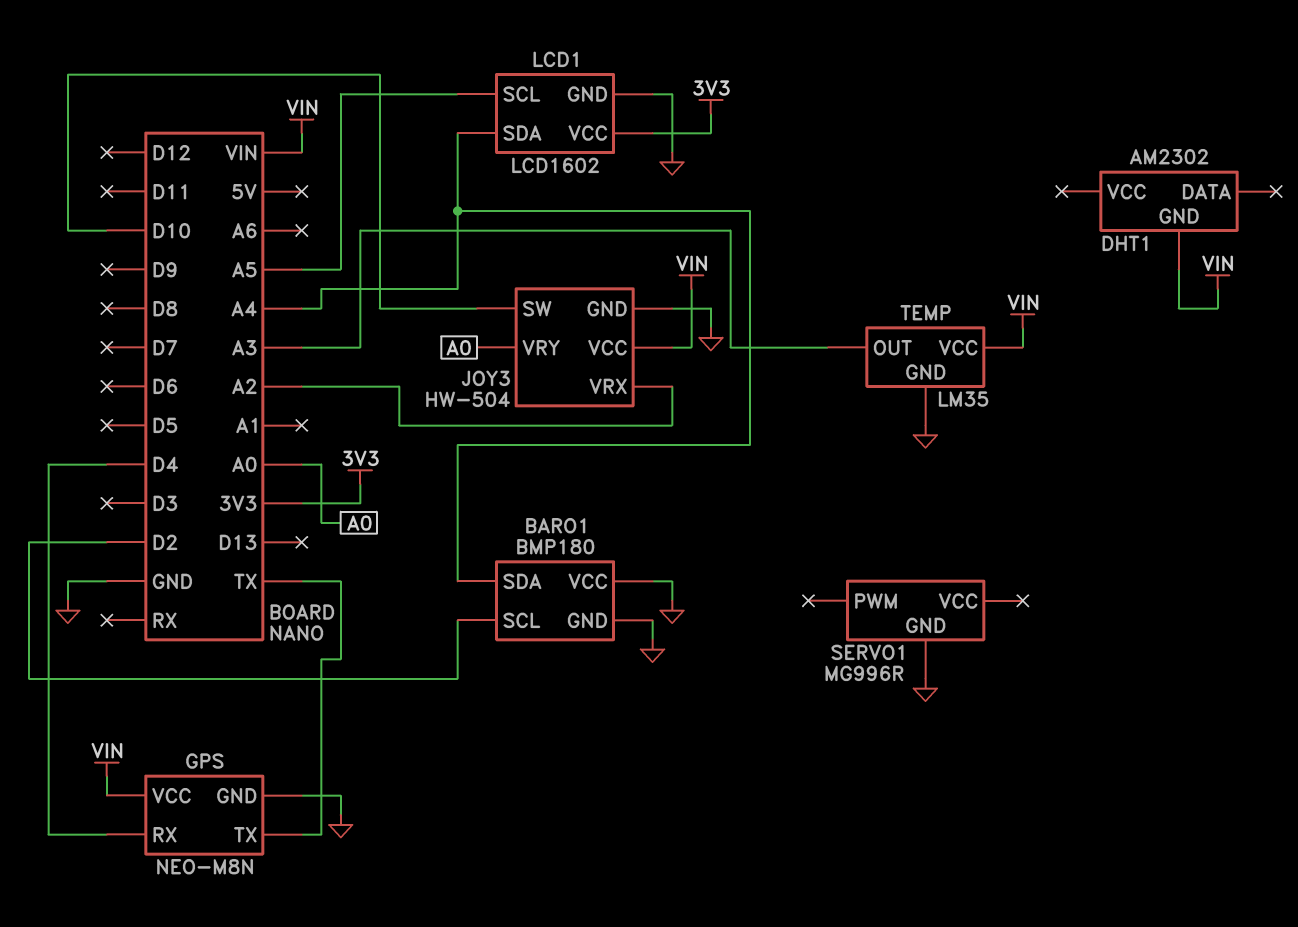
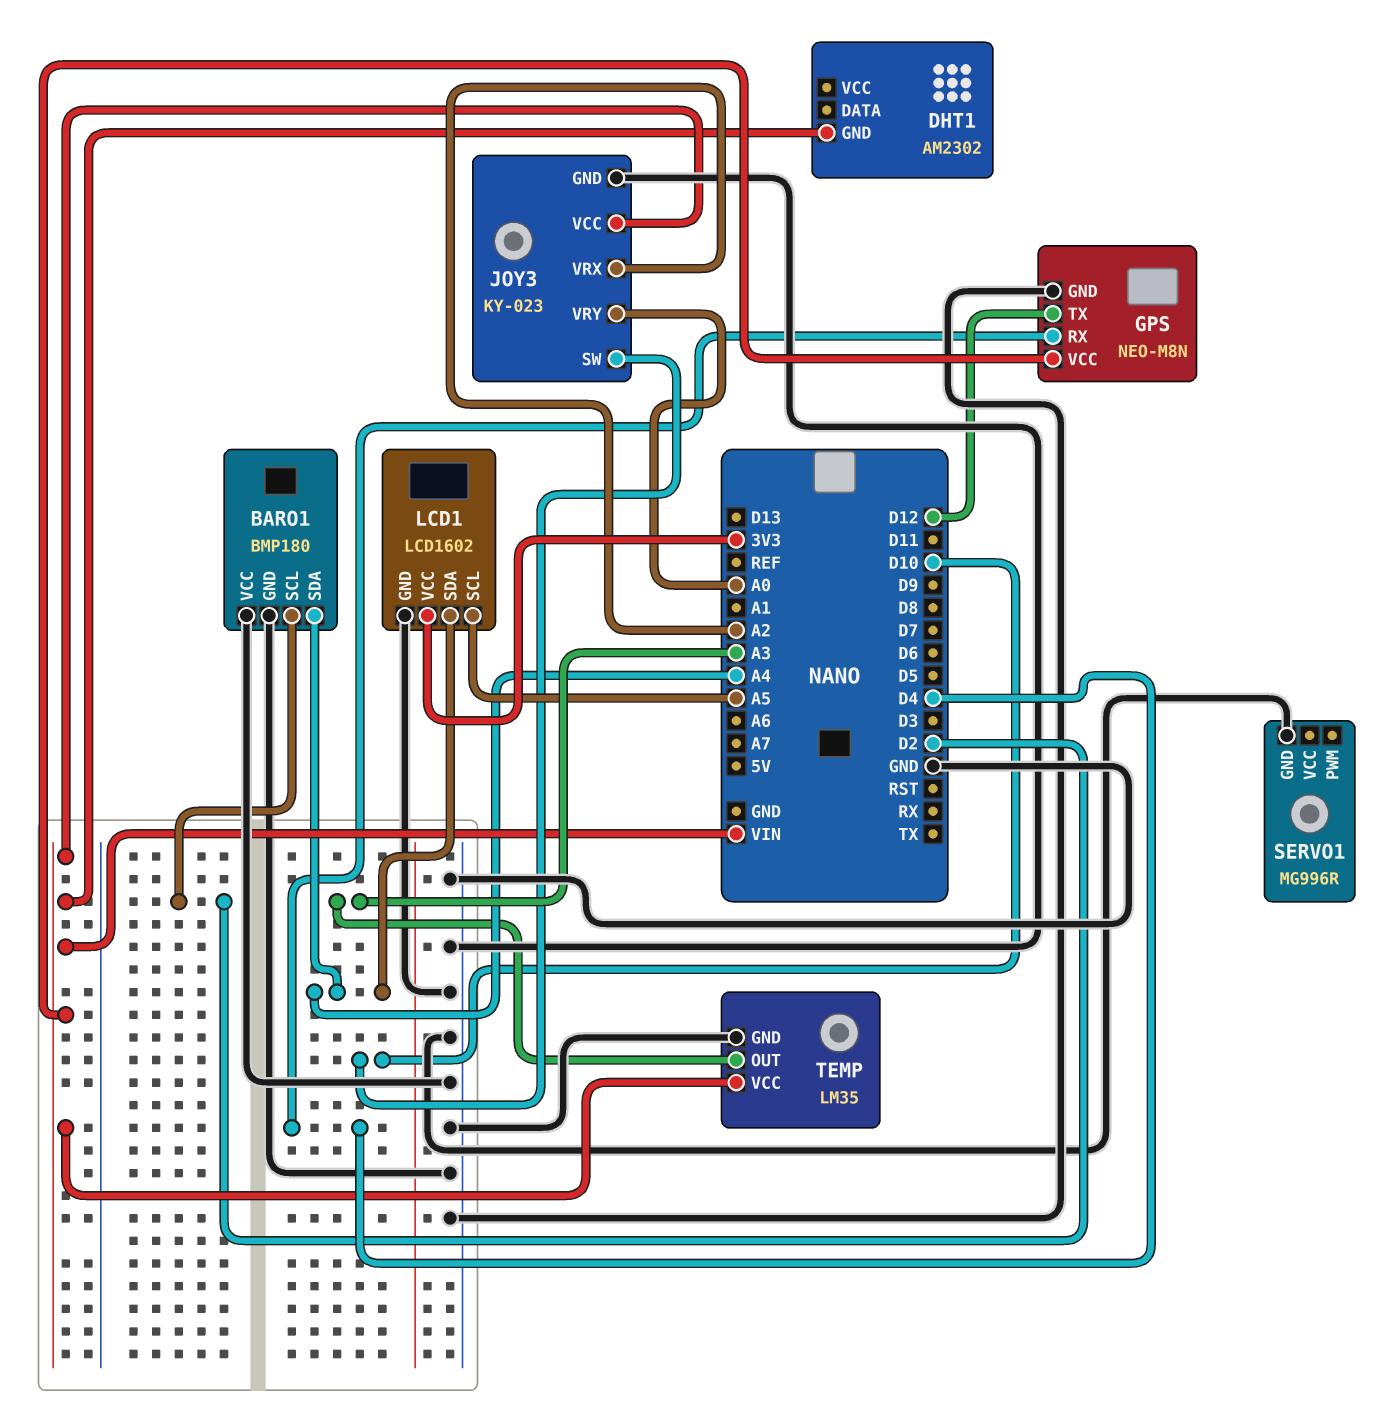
GPS pin TX: TX -> D12
JOY3: HW-504 -> KY-023

